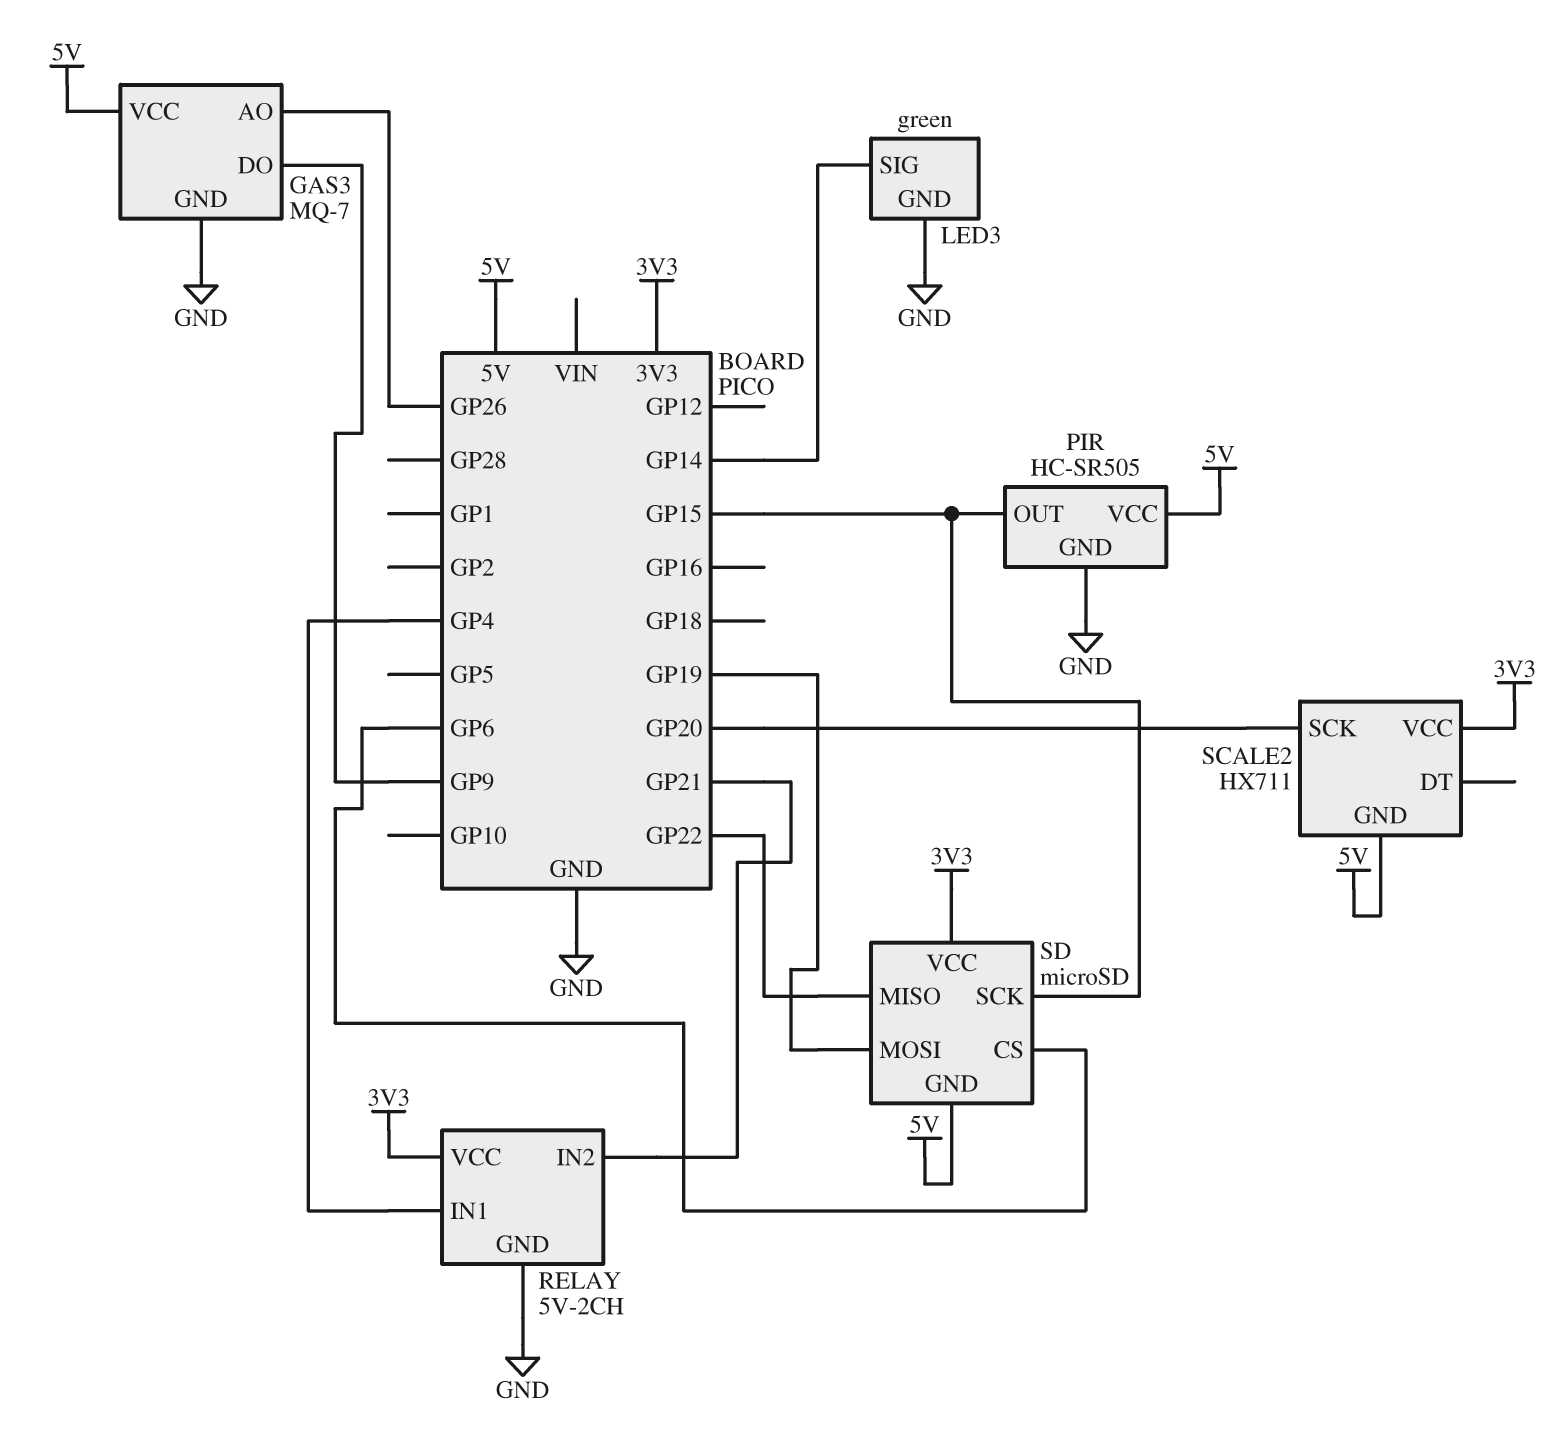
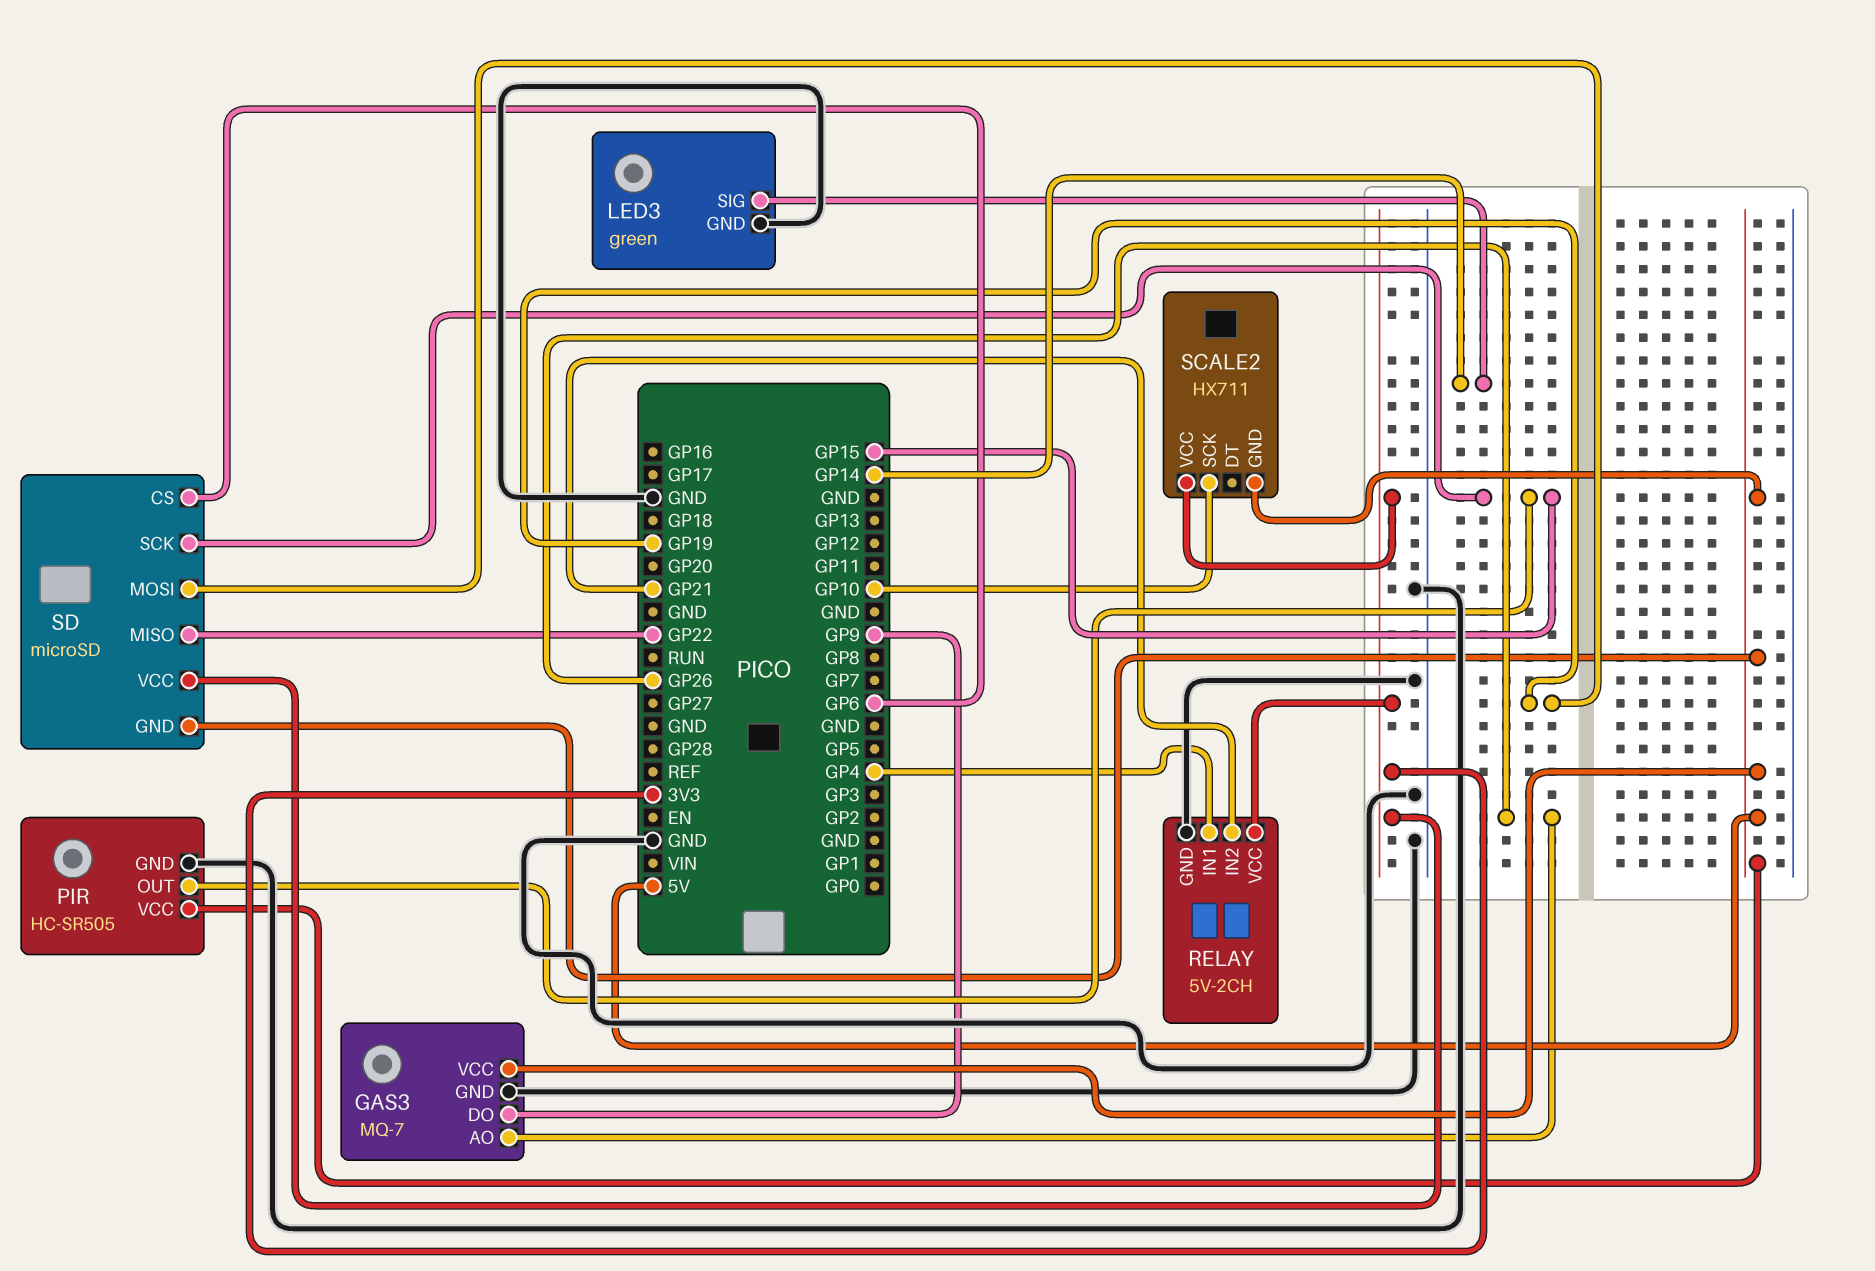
SCALE2 pin SCK: GP20 -> GP10

